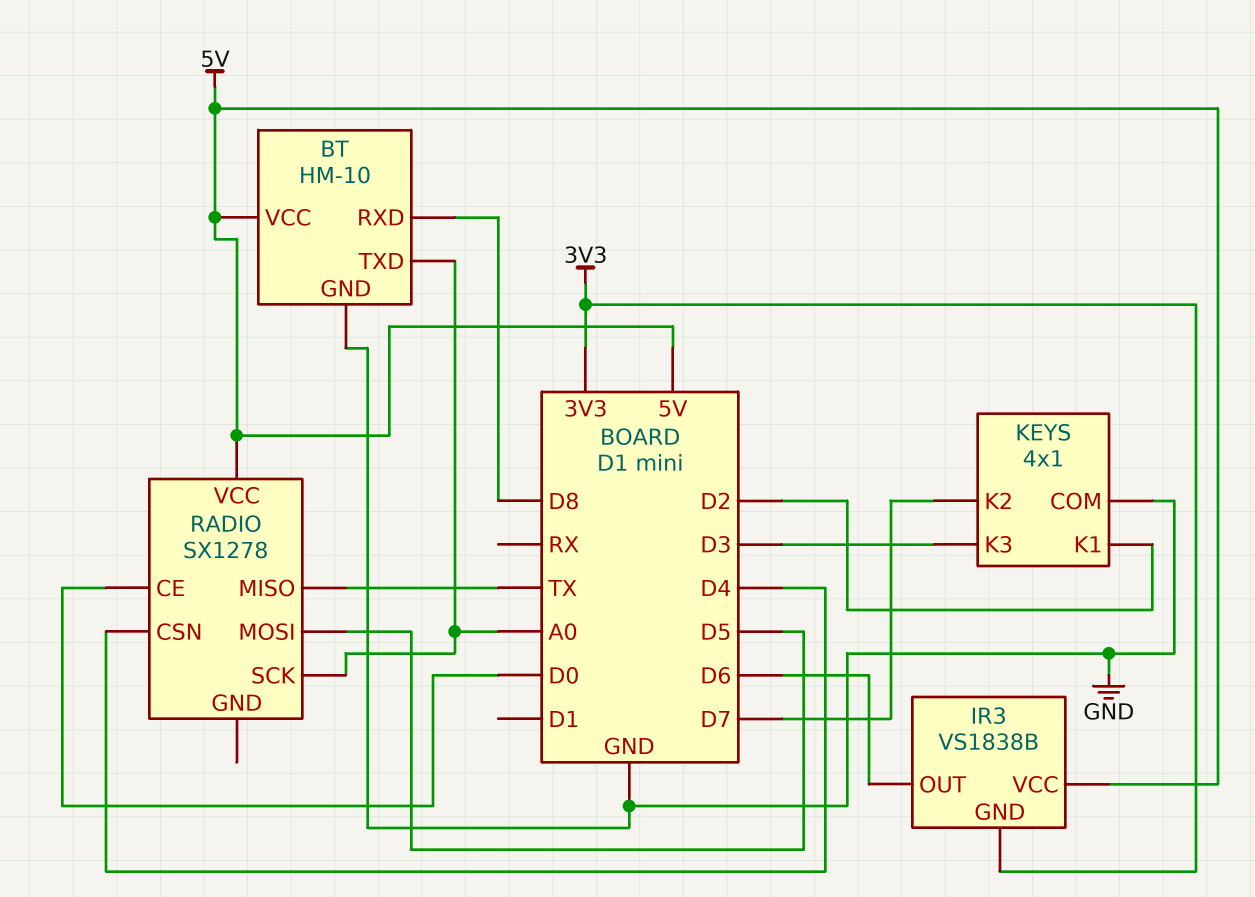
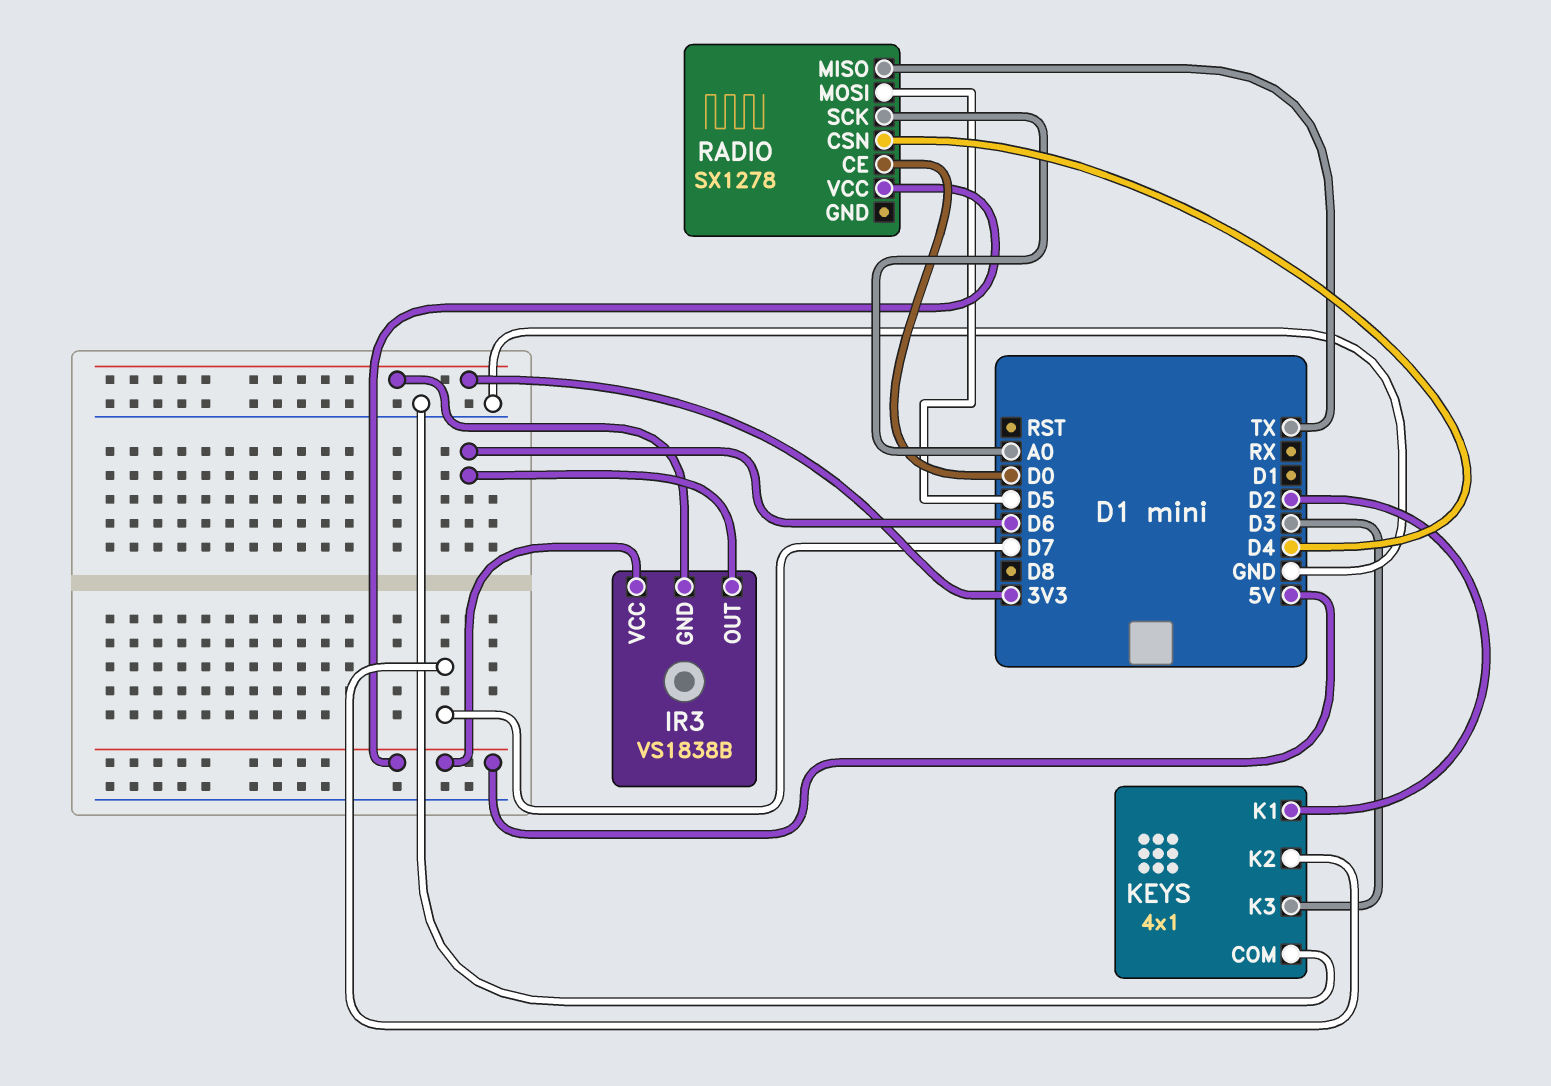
BT: HM-10 -> none
BT pin GND: GND -> none
BT pin RXD: D8 -> none
BT pin TXD: A0 -> none
BT pin VCC: 5V -> none

